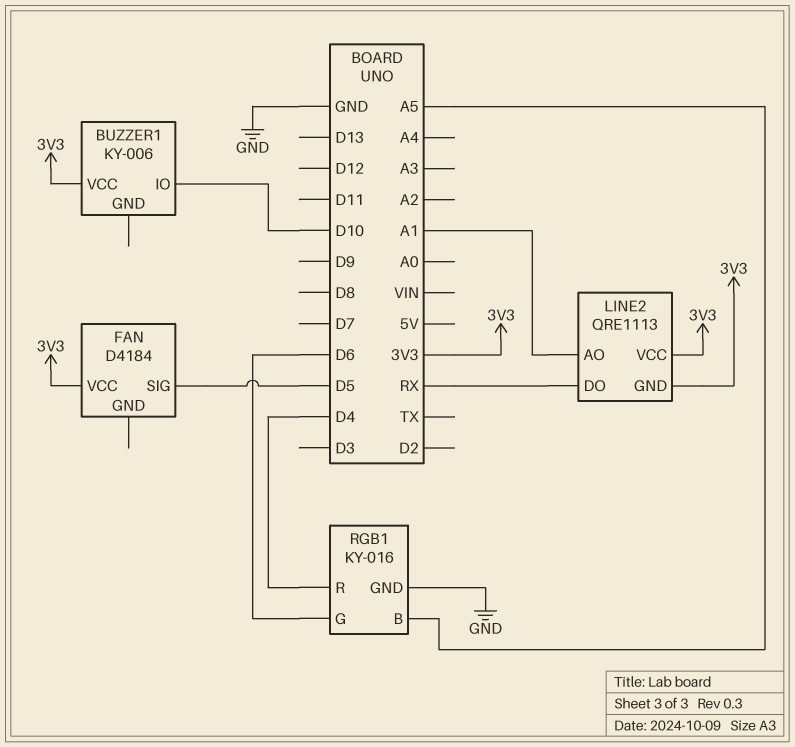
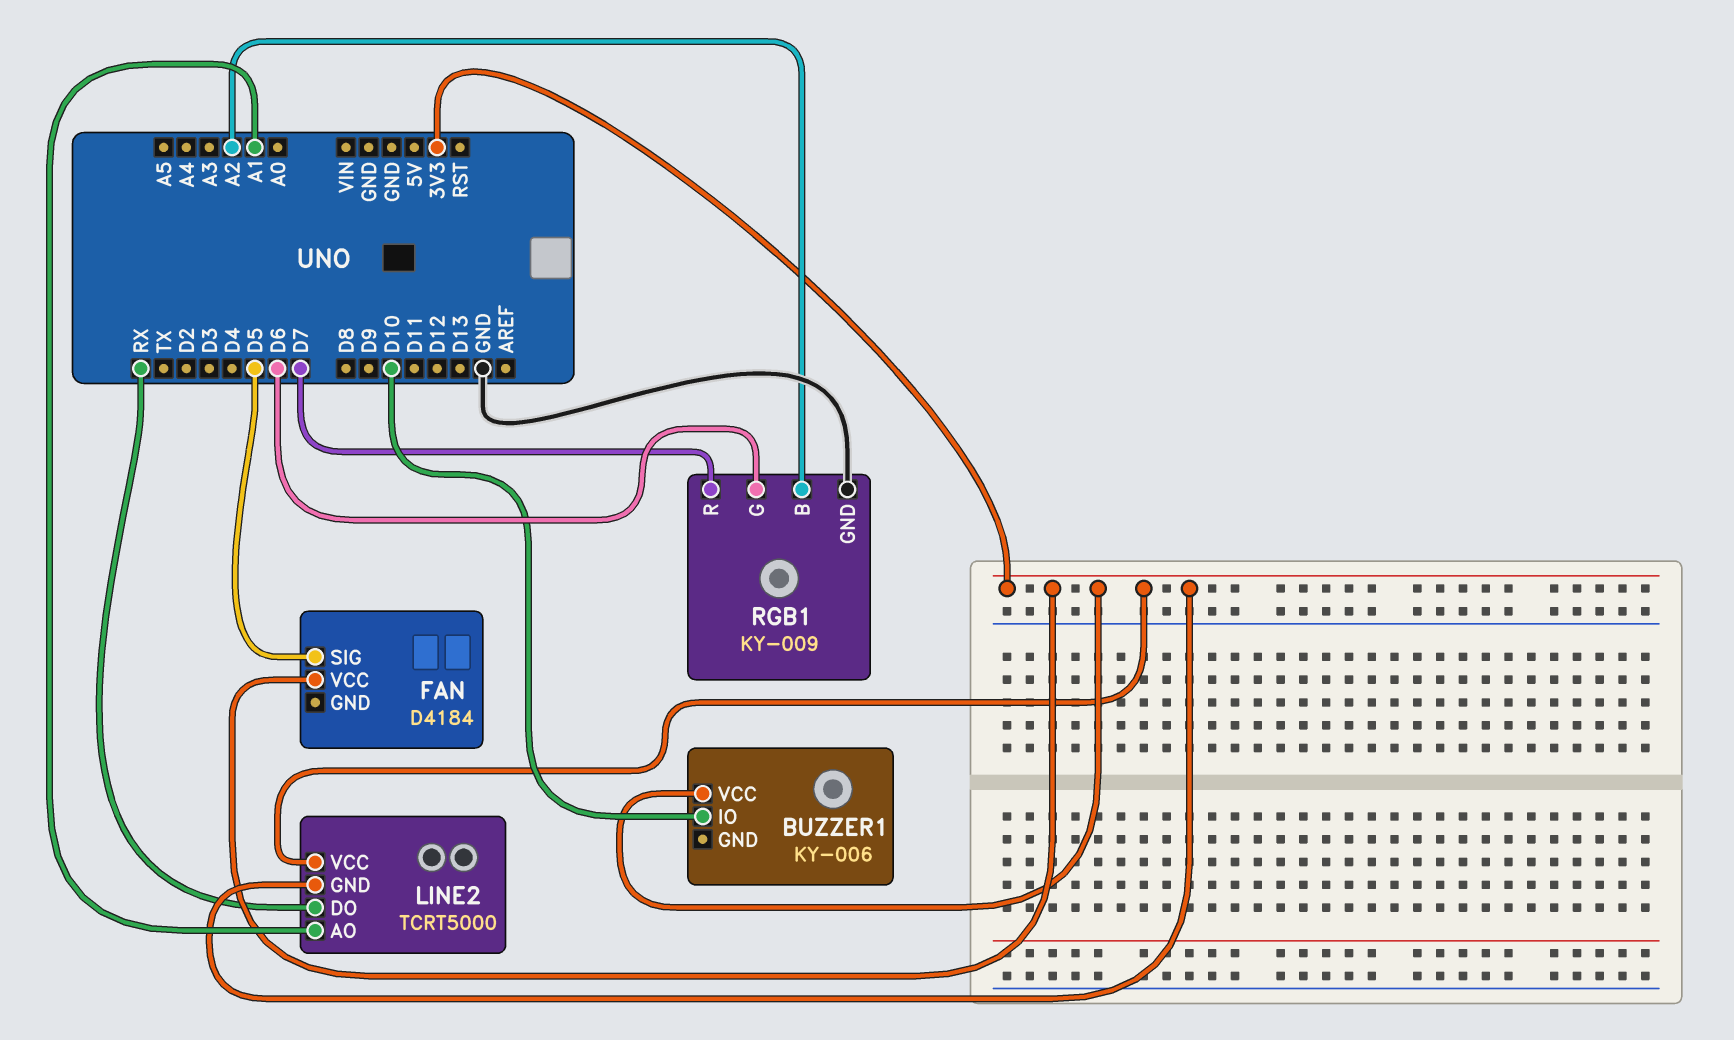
LINE2: QRE1113 -> TCRT5000
RGB1: KY-016 -> KY-009
RGB1 pin B: A5 -> A2
RGB1 pin R: D4 -> D7

